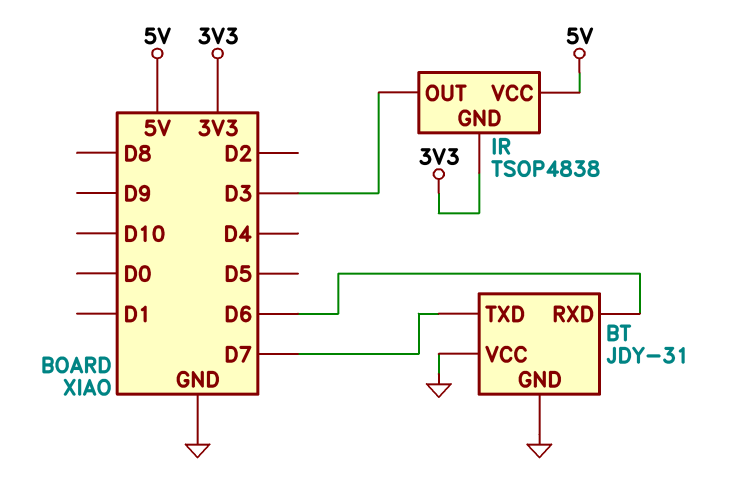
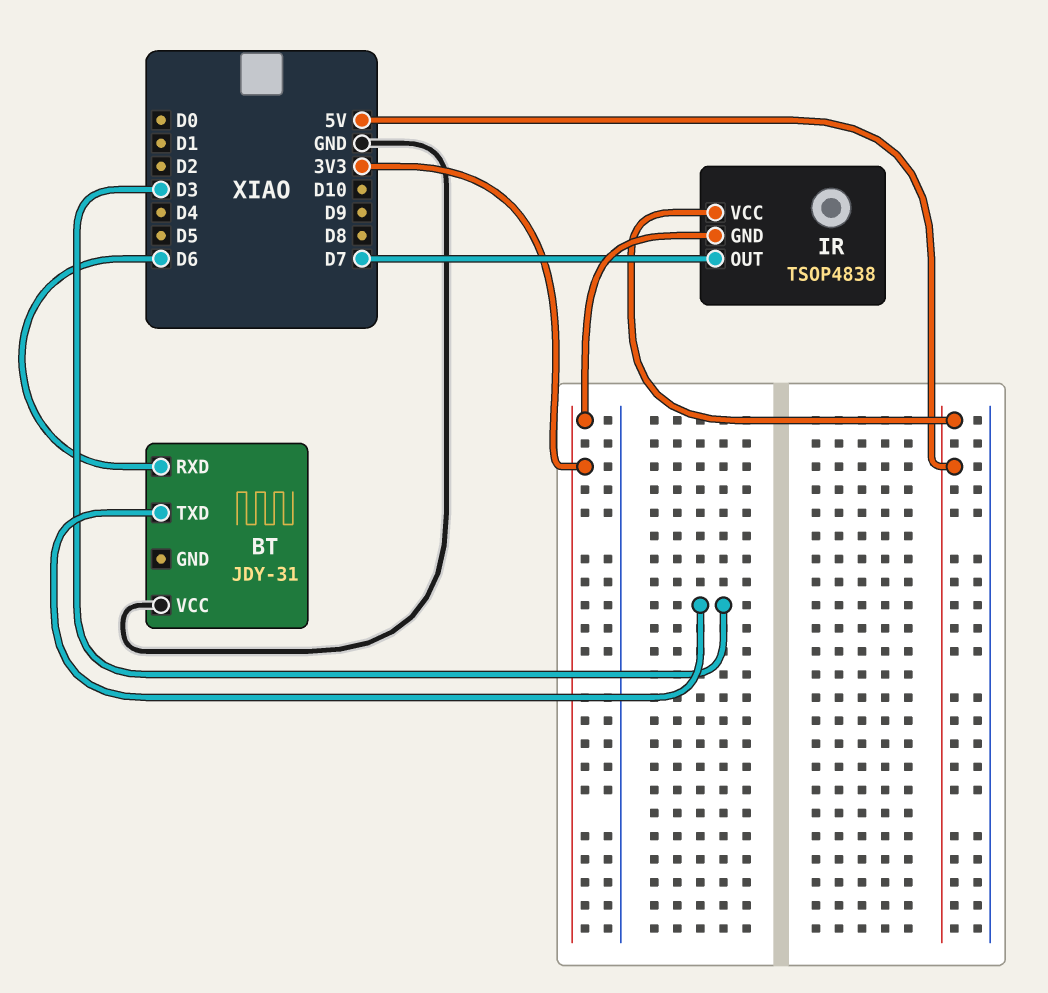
BT pin GND: GND -> none
BT pin TXD: D7 -> D3
IR pin OUT: D3 -> D7

